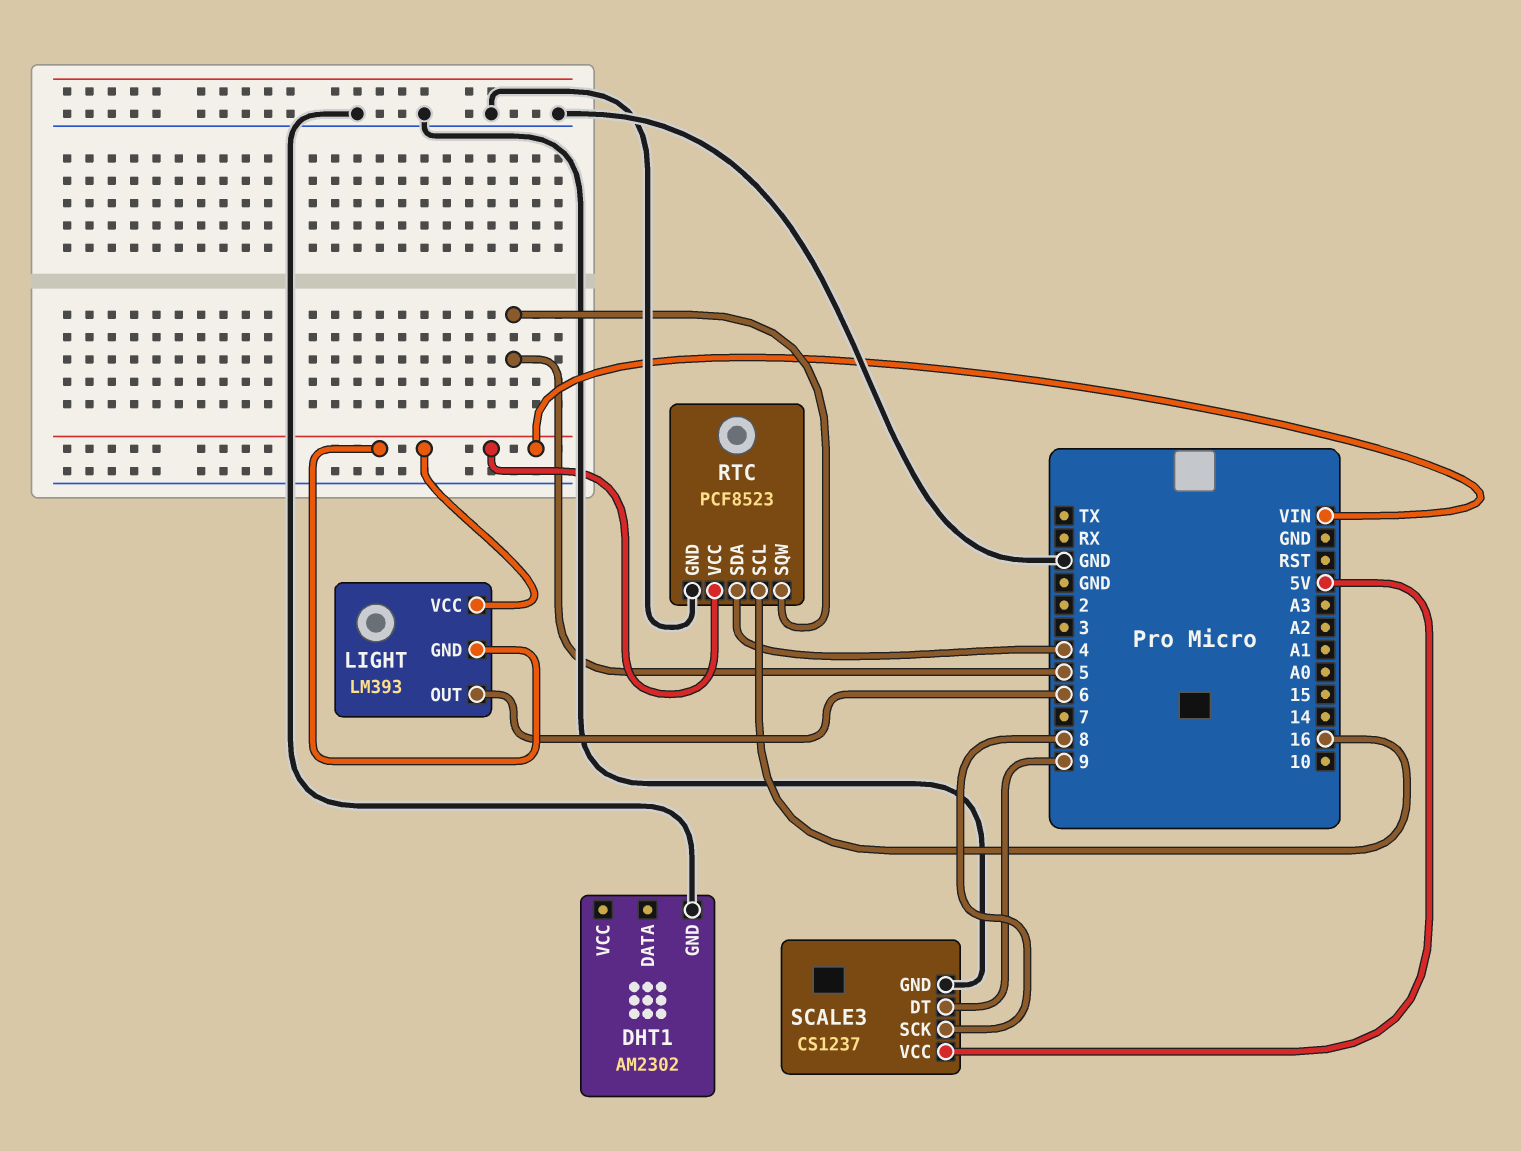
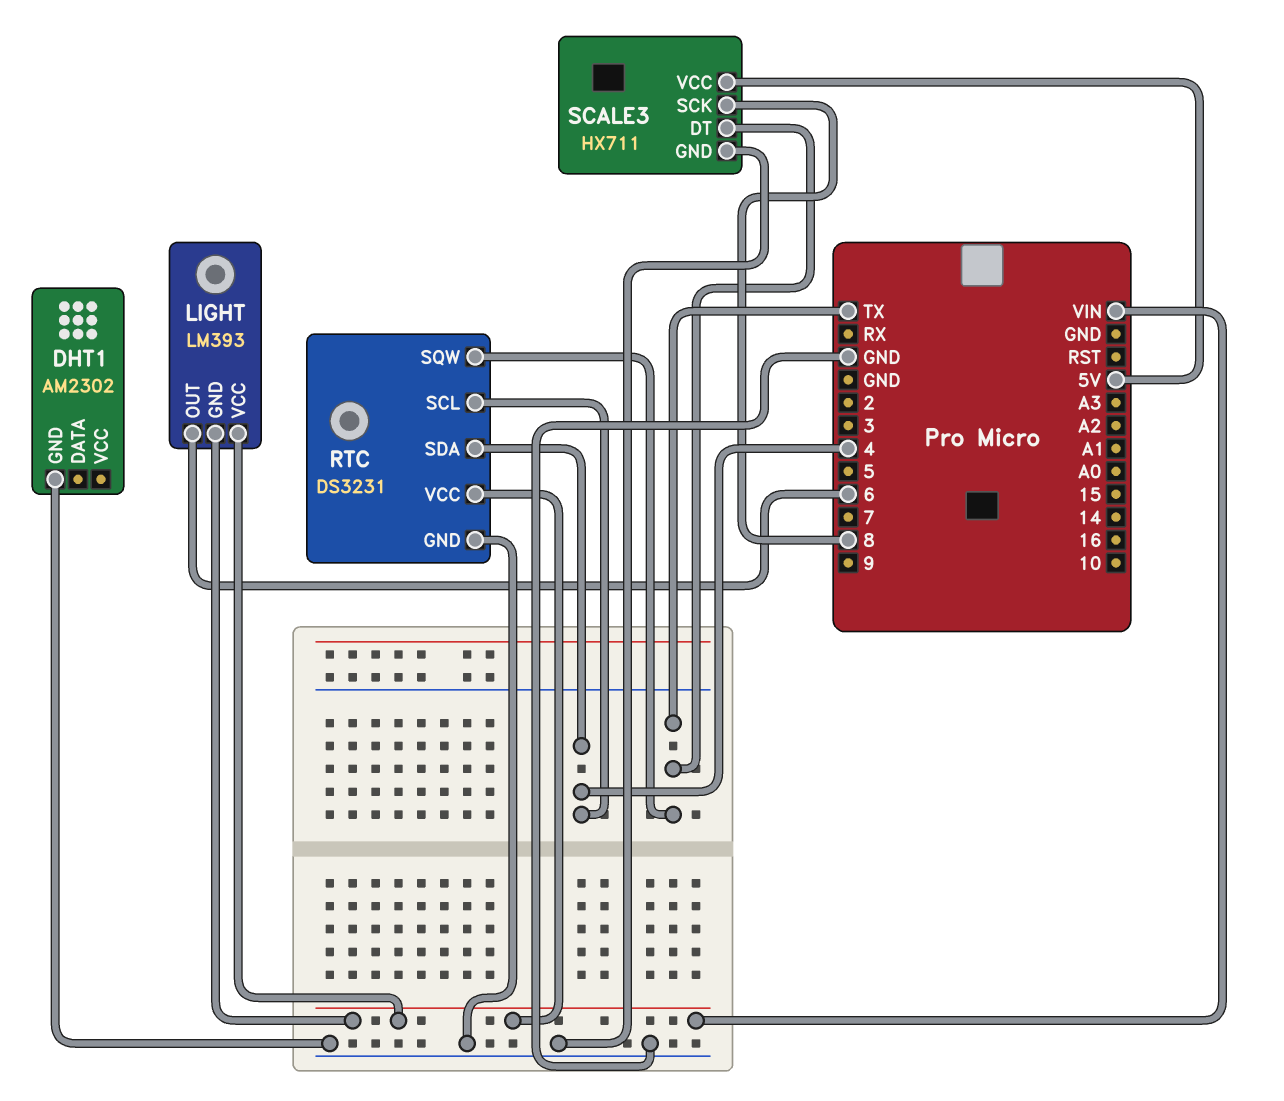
RTC: PCF8523 -> DS3231
RTC pin SCL: 16 -> 4
RTC pin SQW: 5 -> TX
SCALE3: CS1237 -> HX711
SCALE3 pin DT: 9 -> TX

